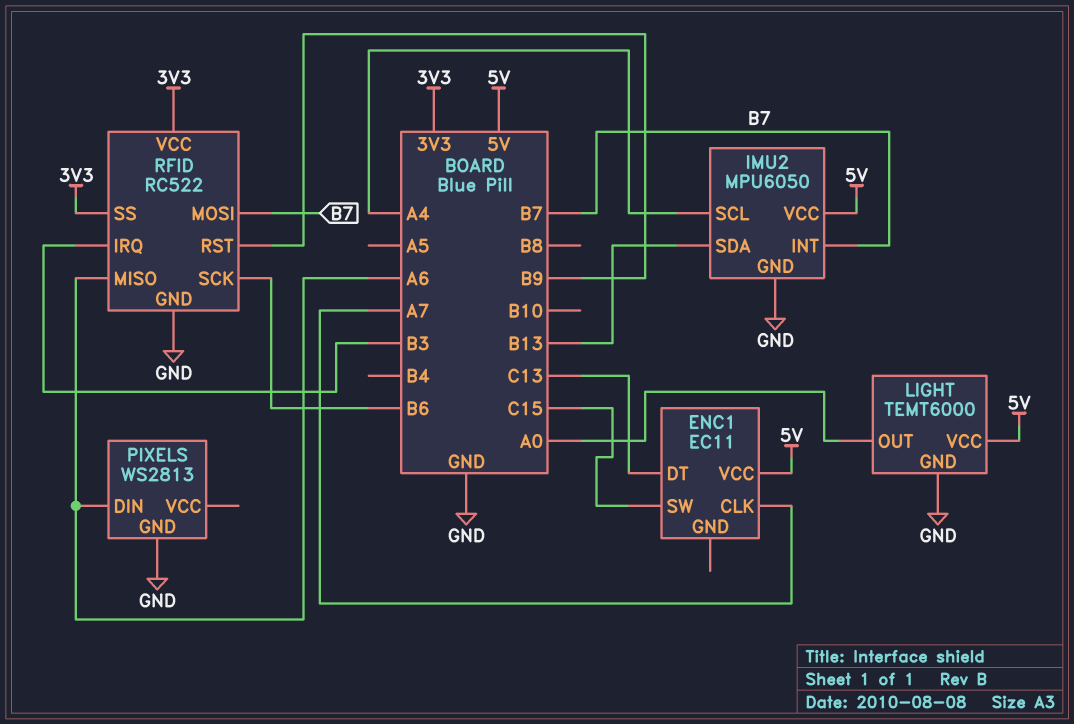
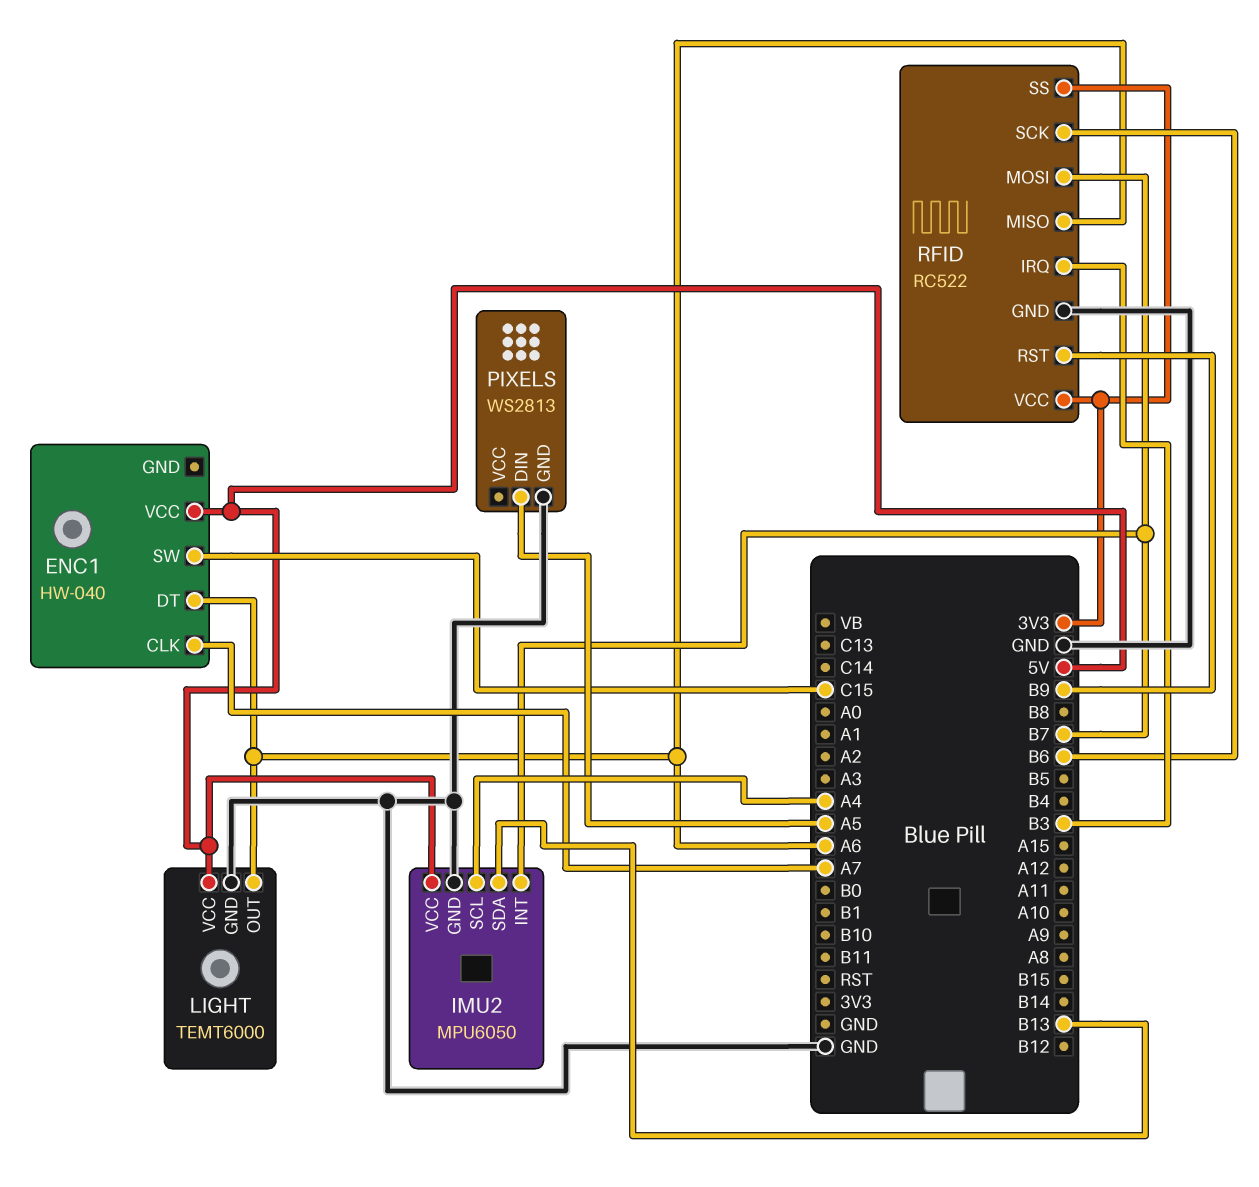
ENC1: EC11 -> HW-040
ENC1 pin DT: C13 -> A6
LIGHT pin OUT: A0 -> A6
PIXELS pin DIN: A6 -> A5

